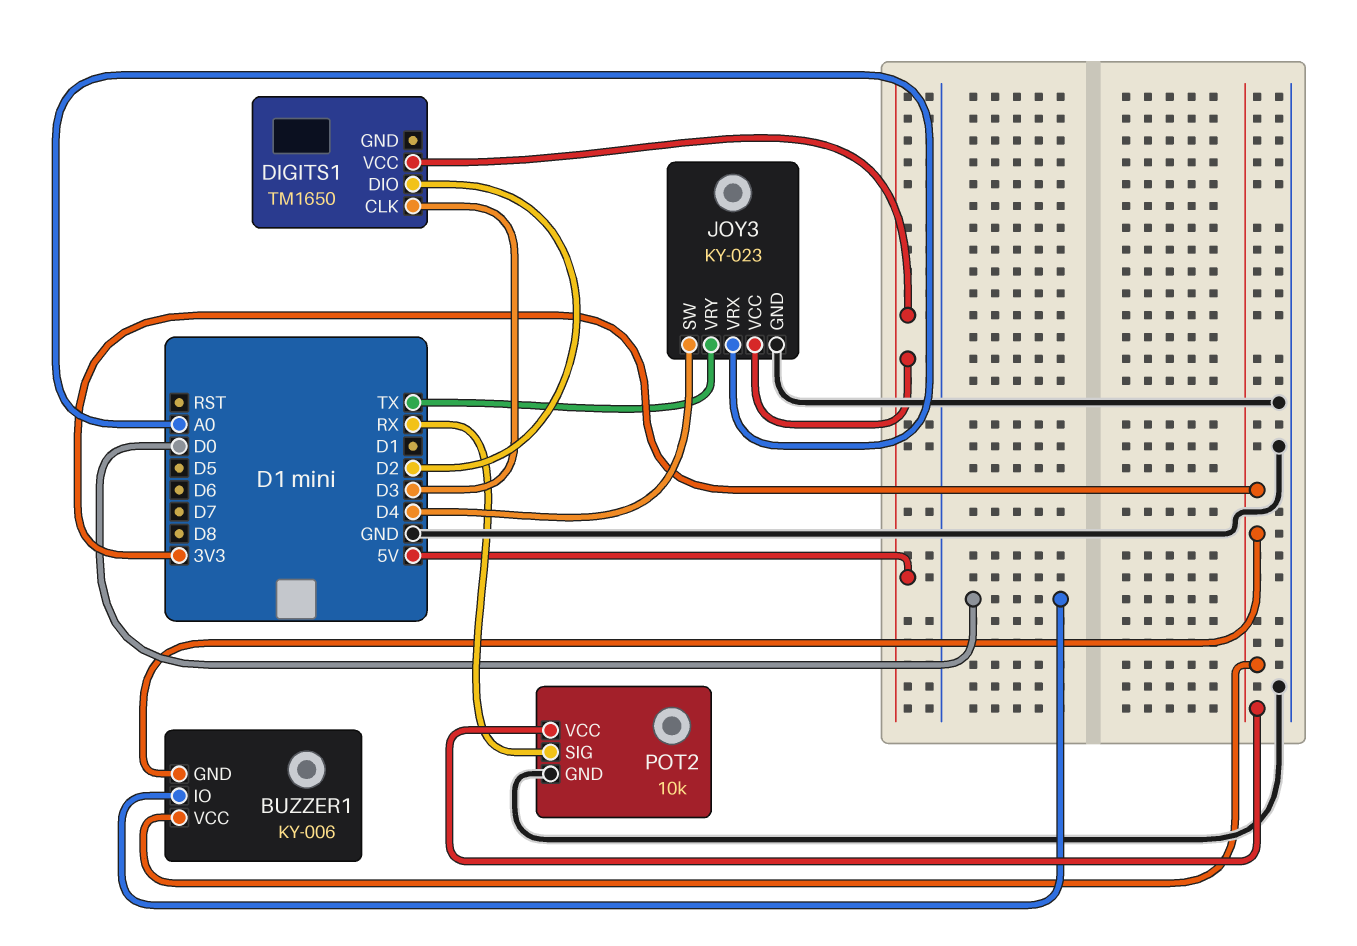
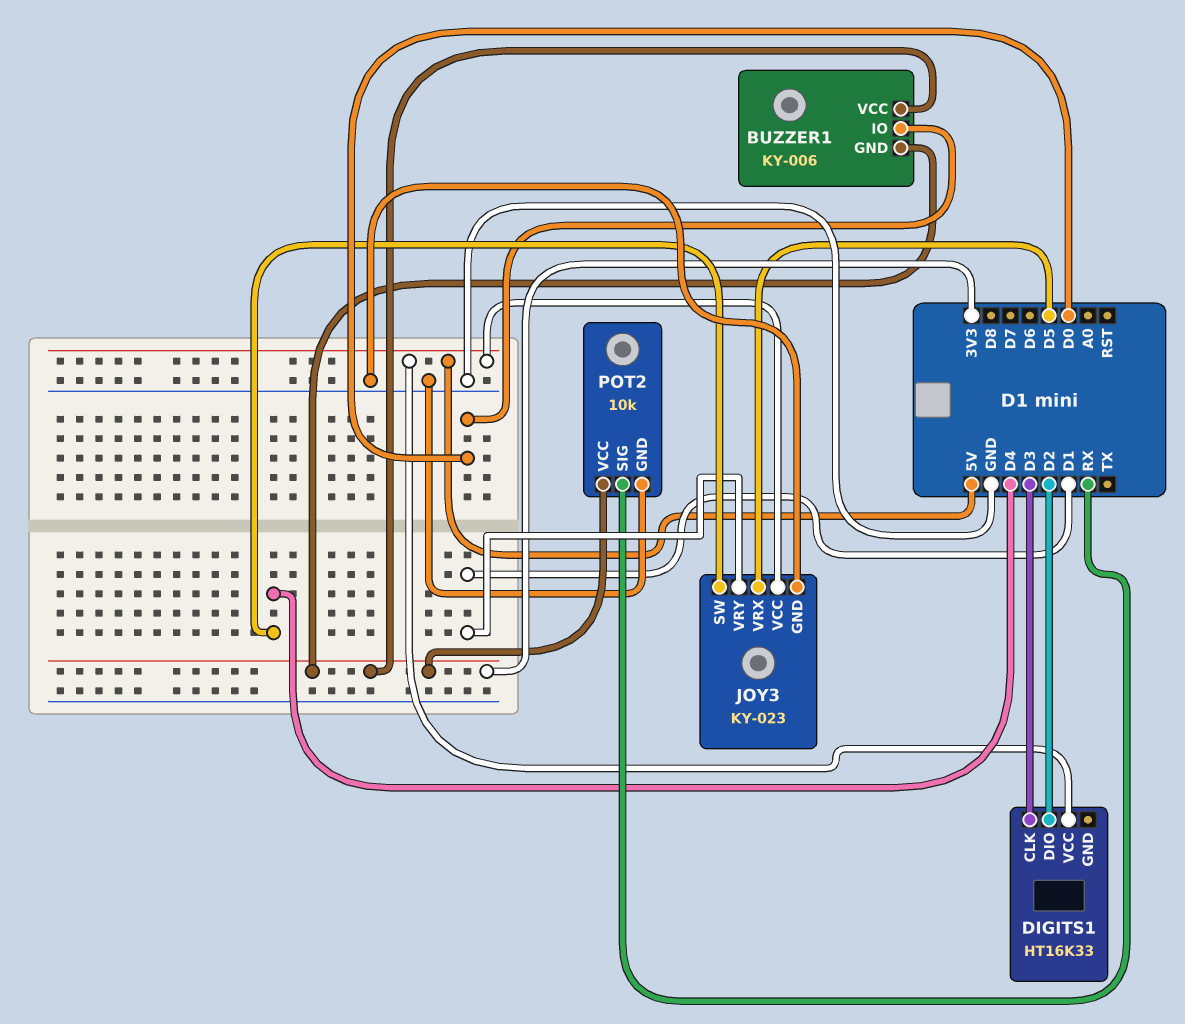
DIGITS1: TM1650 -> HT16K33
JOY3 pin VRX: A0 -> D5
JOY3 pin VRY: TX -> D1

